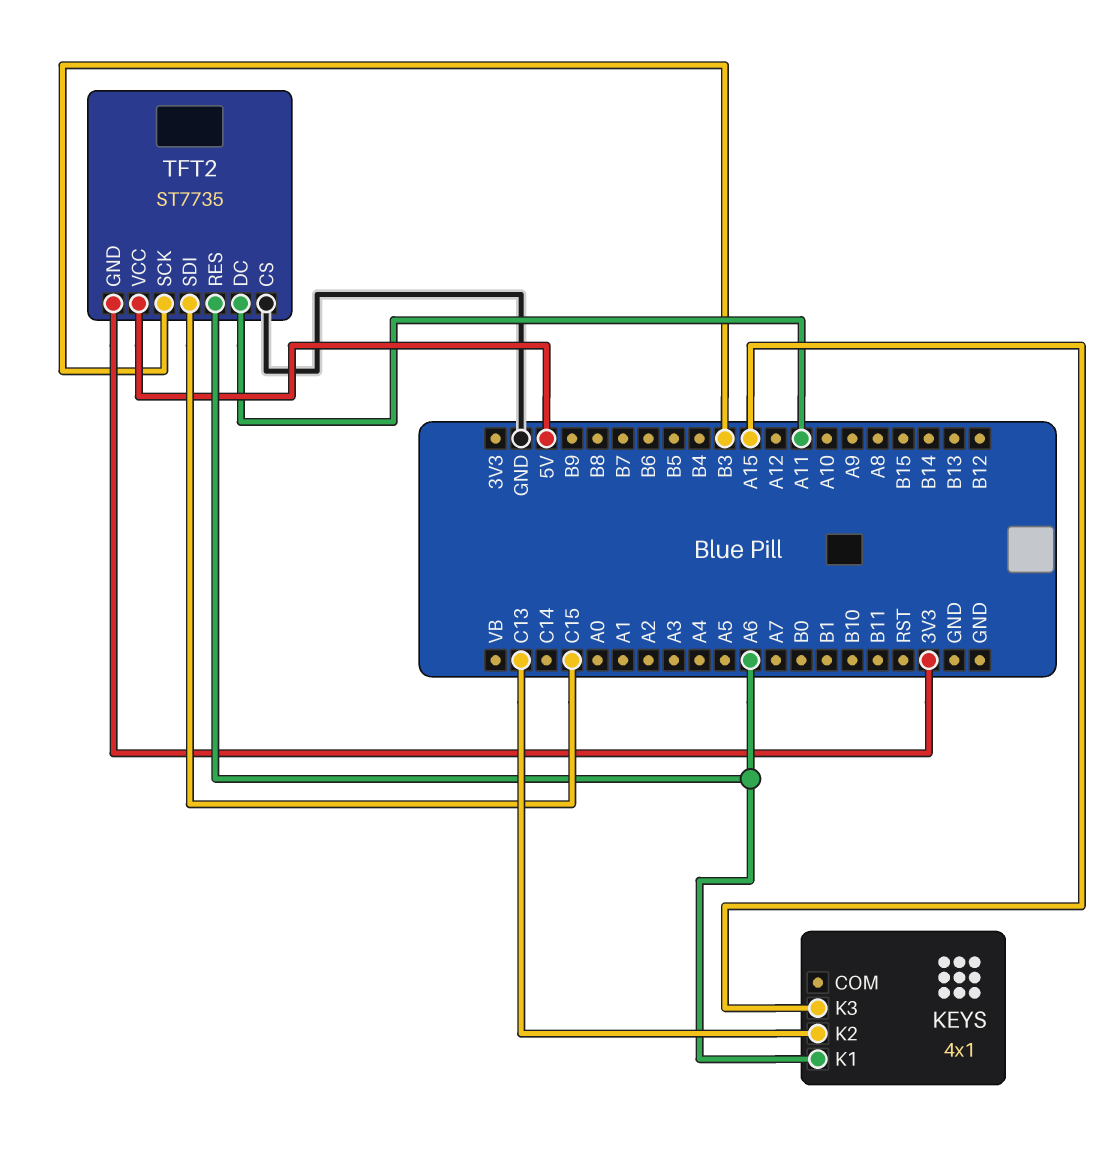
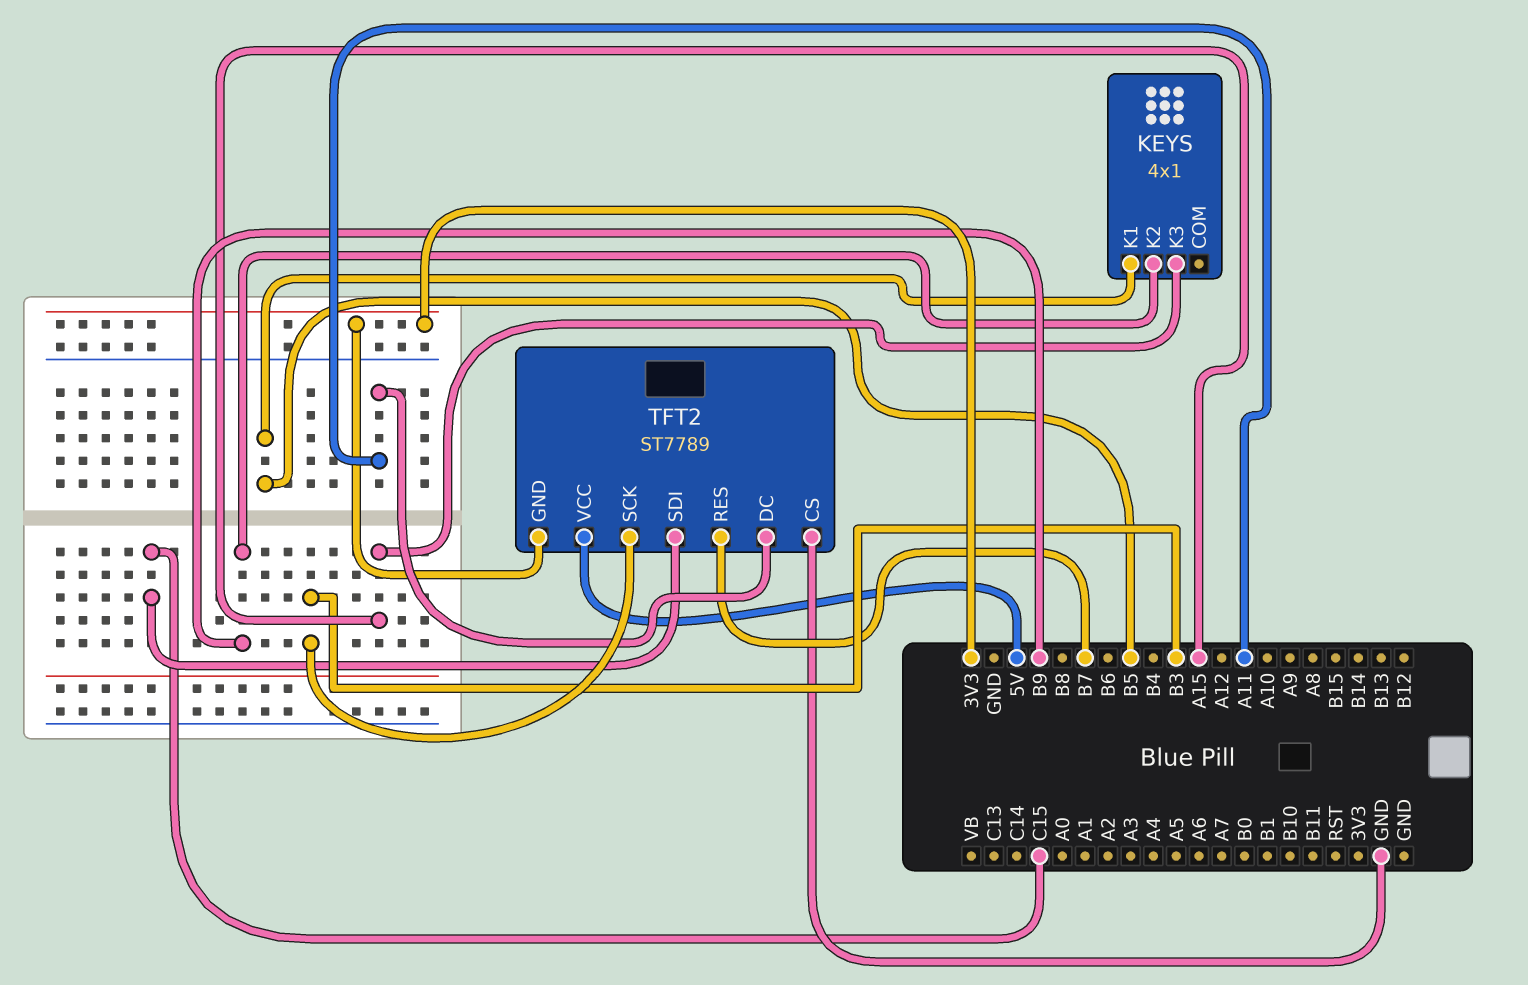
KEYS pin K1: A6 -> B5
KEYS pin K2: C13 -> B9
TFT2: ST7735 -> ST7789
TFT2 pin RES: A6 -> B7

